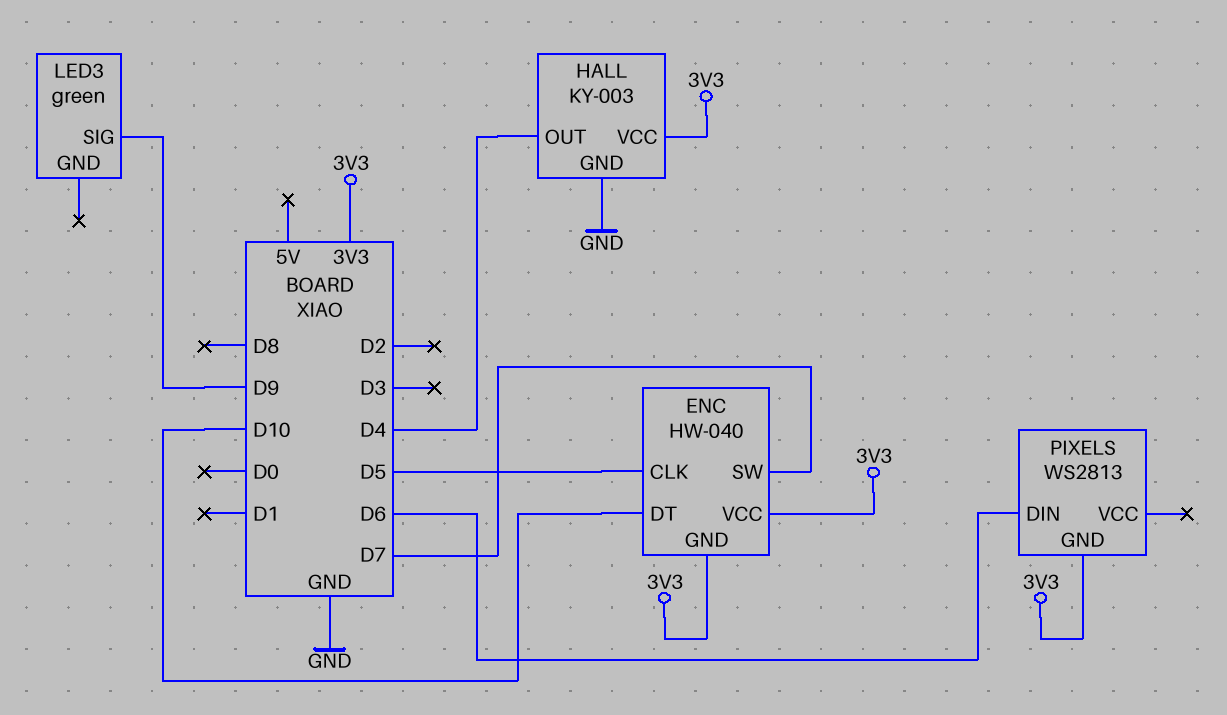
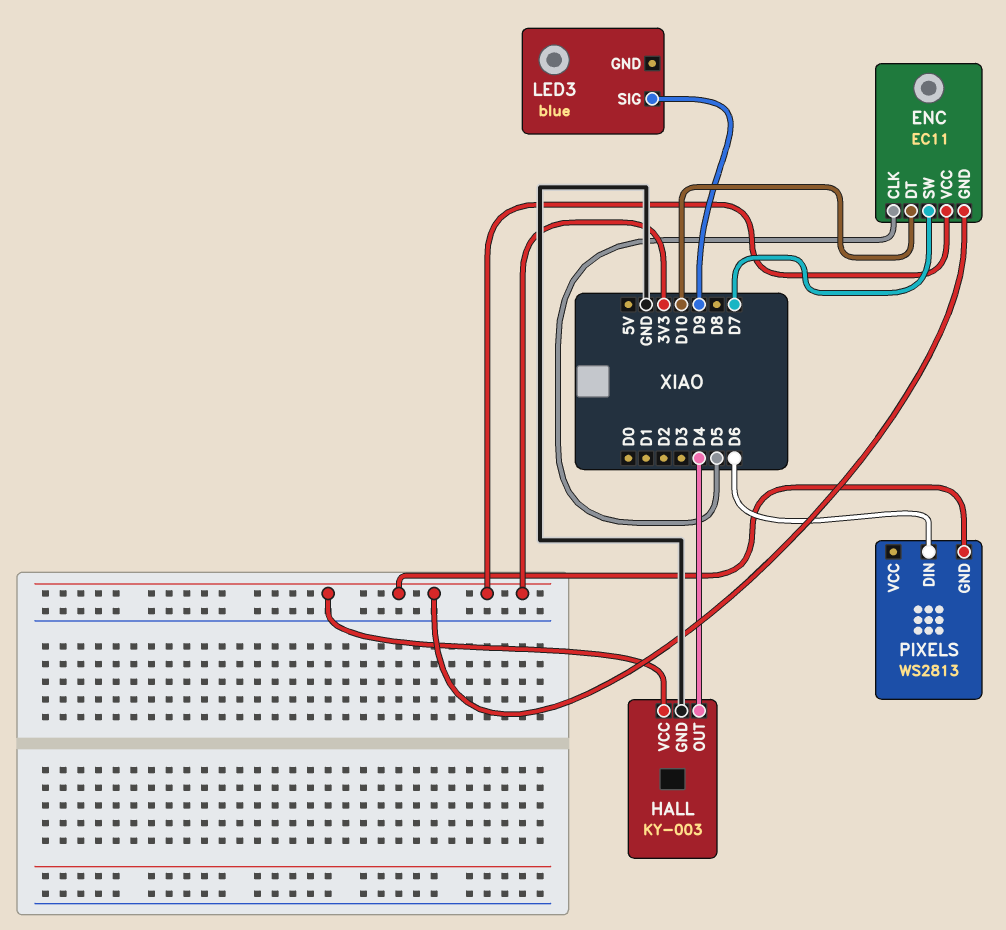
ENC: HW-040 -> EC11
LED3: green -> blue

